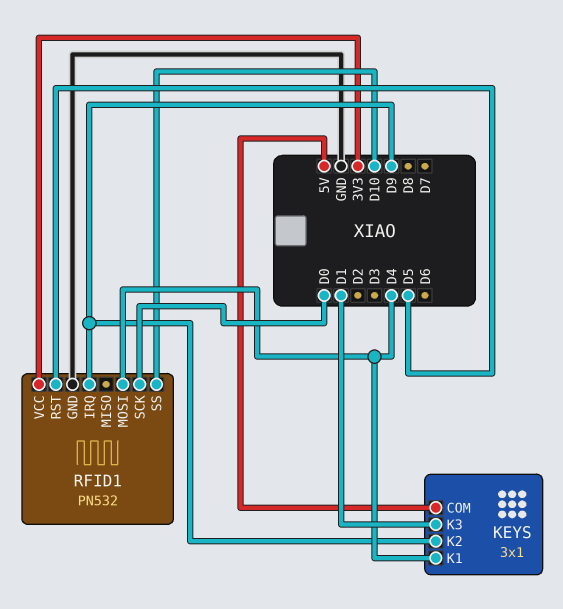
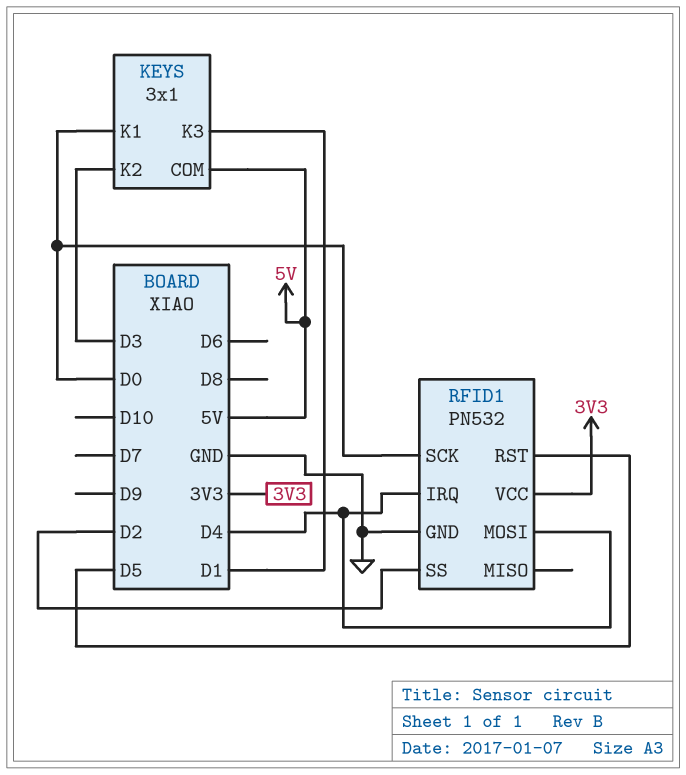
KEYS pin K1: D4 -> D0
KEYS pin K2: D9 -> D3
RFID1 pin IRQ: D9 -> D4
RFID1 pin SS: D10 -> D2

